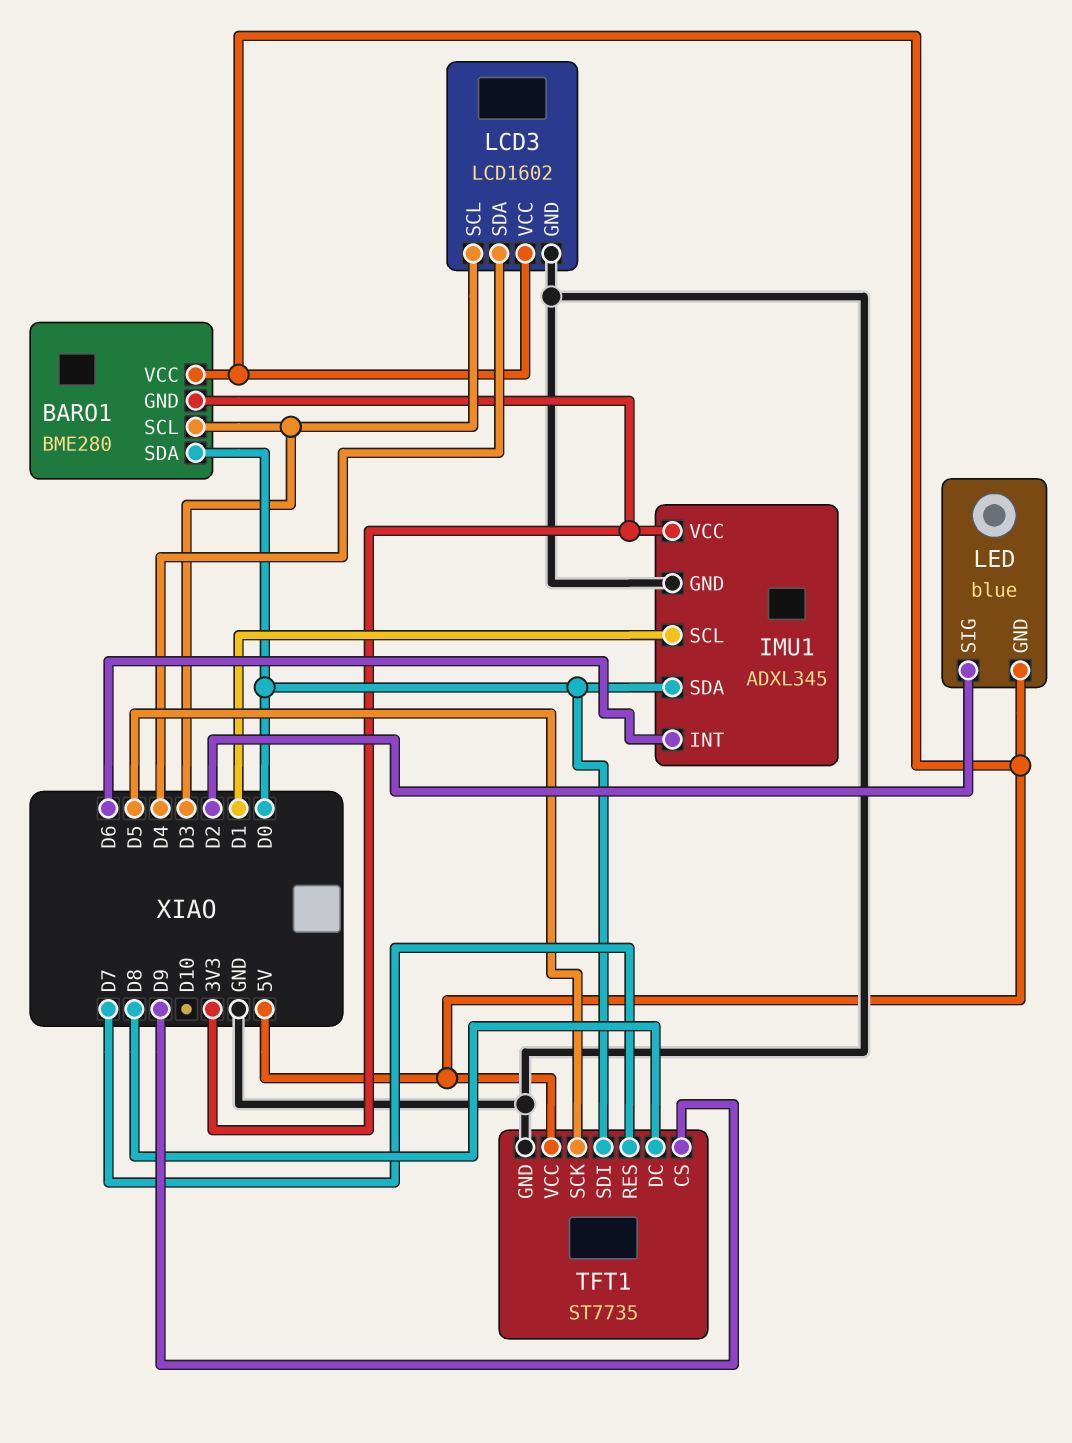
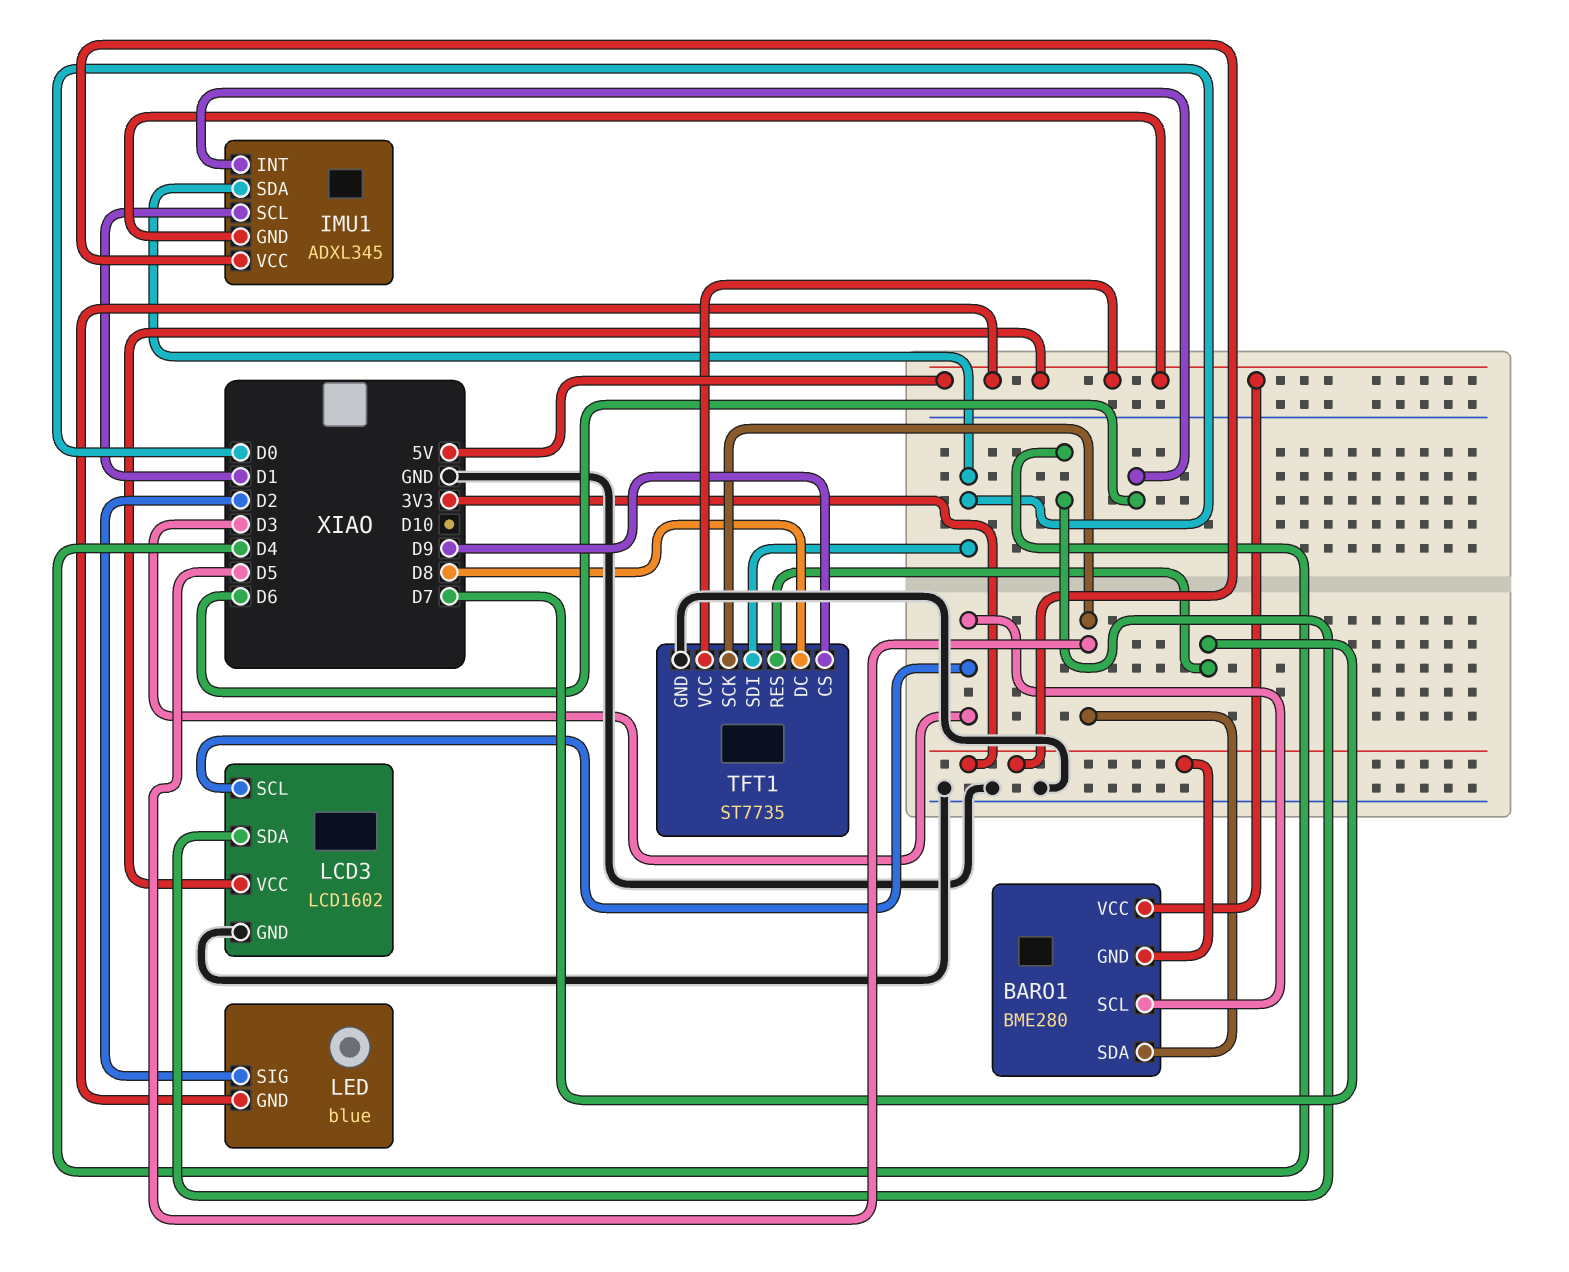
BARO1 pin SDA: D0 -> D5
IMU1 pin GND: GND -> 5V

